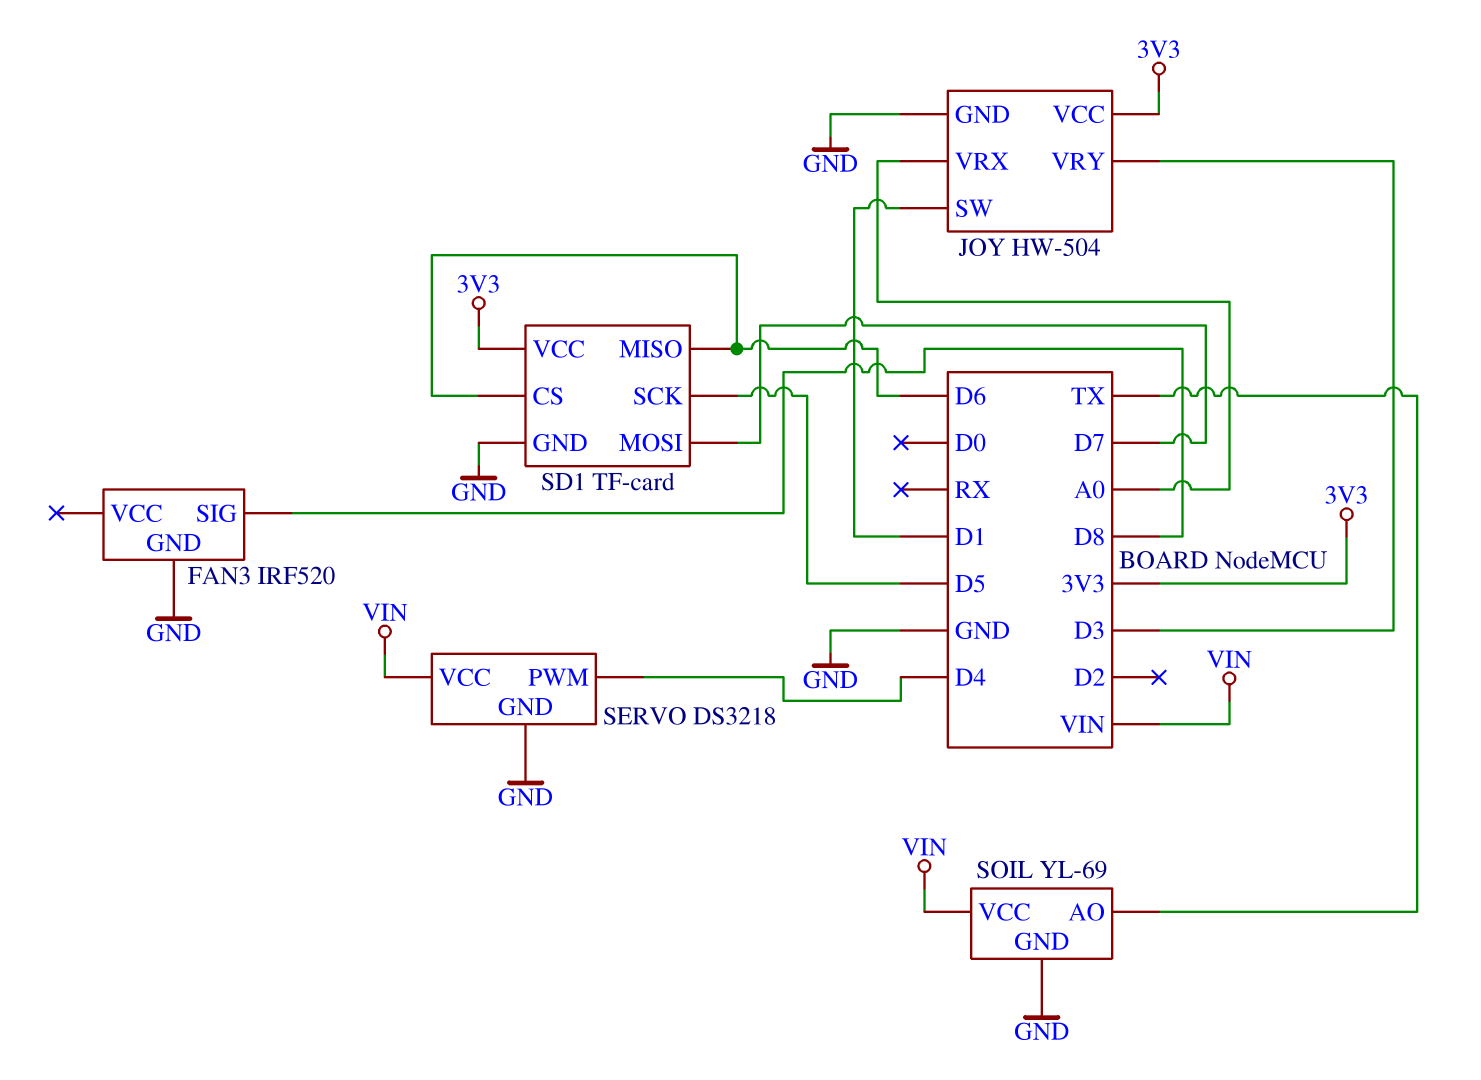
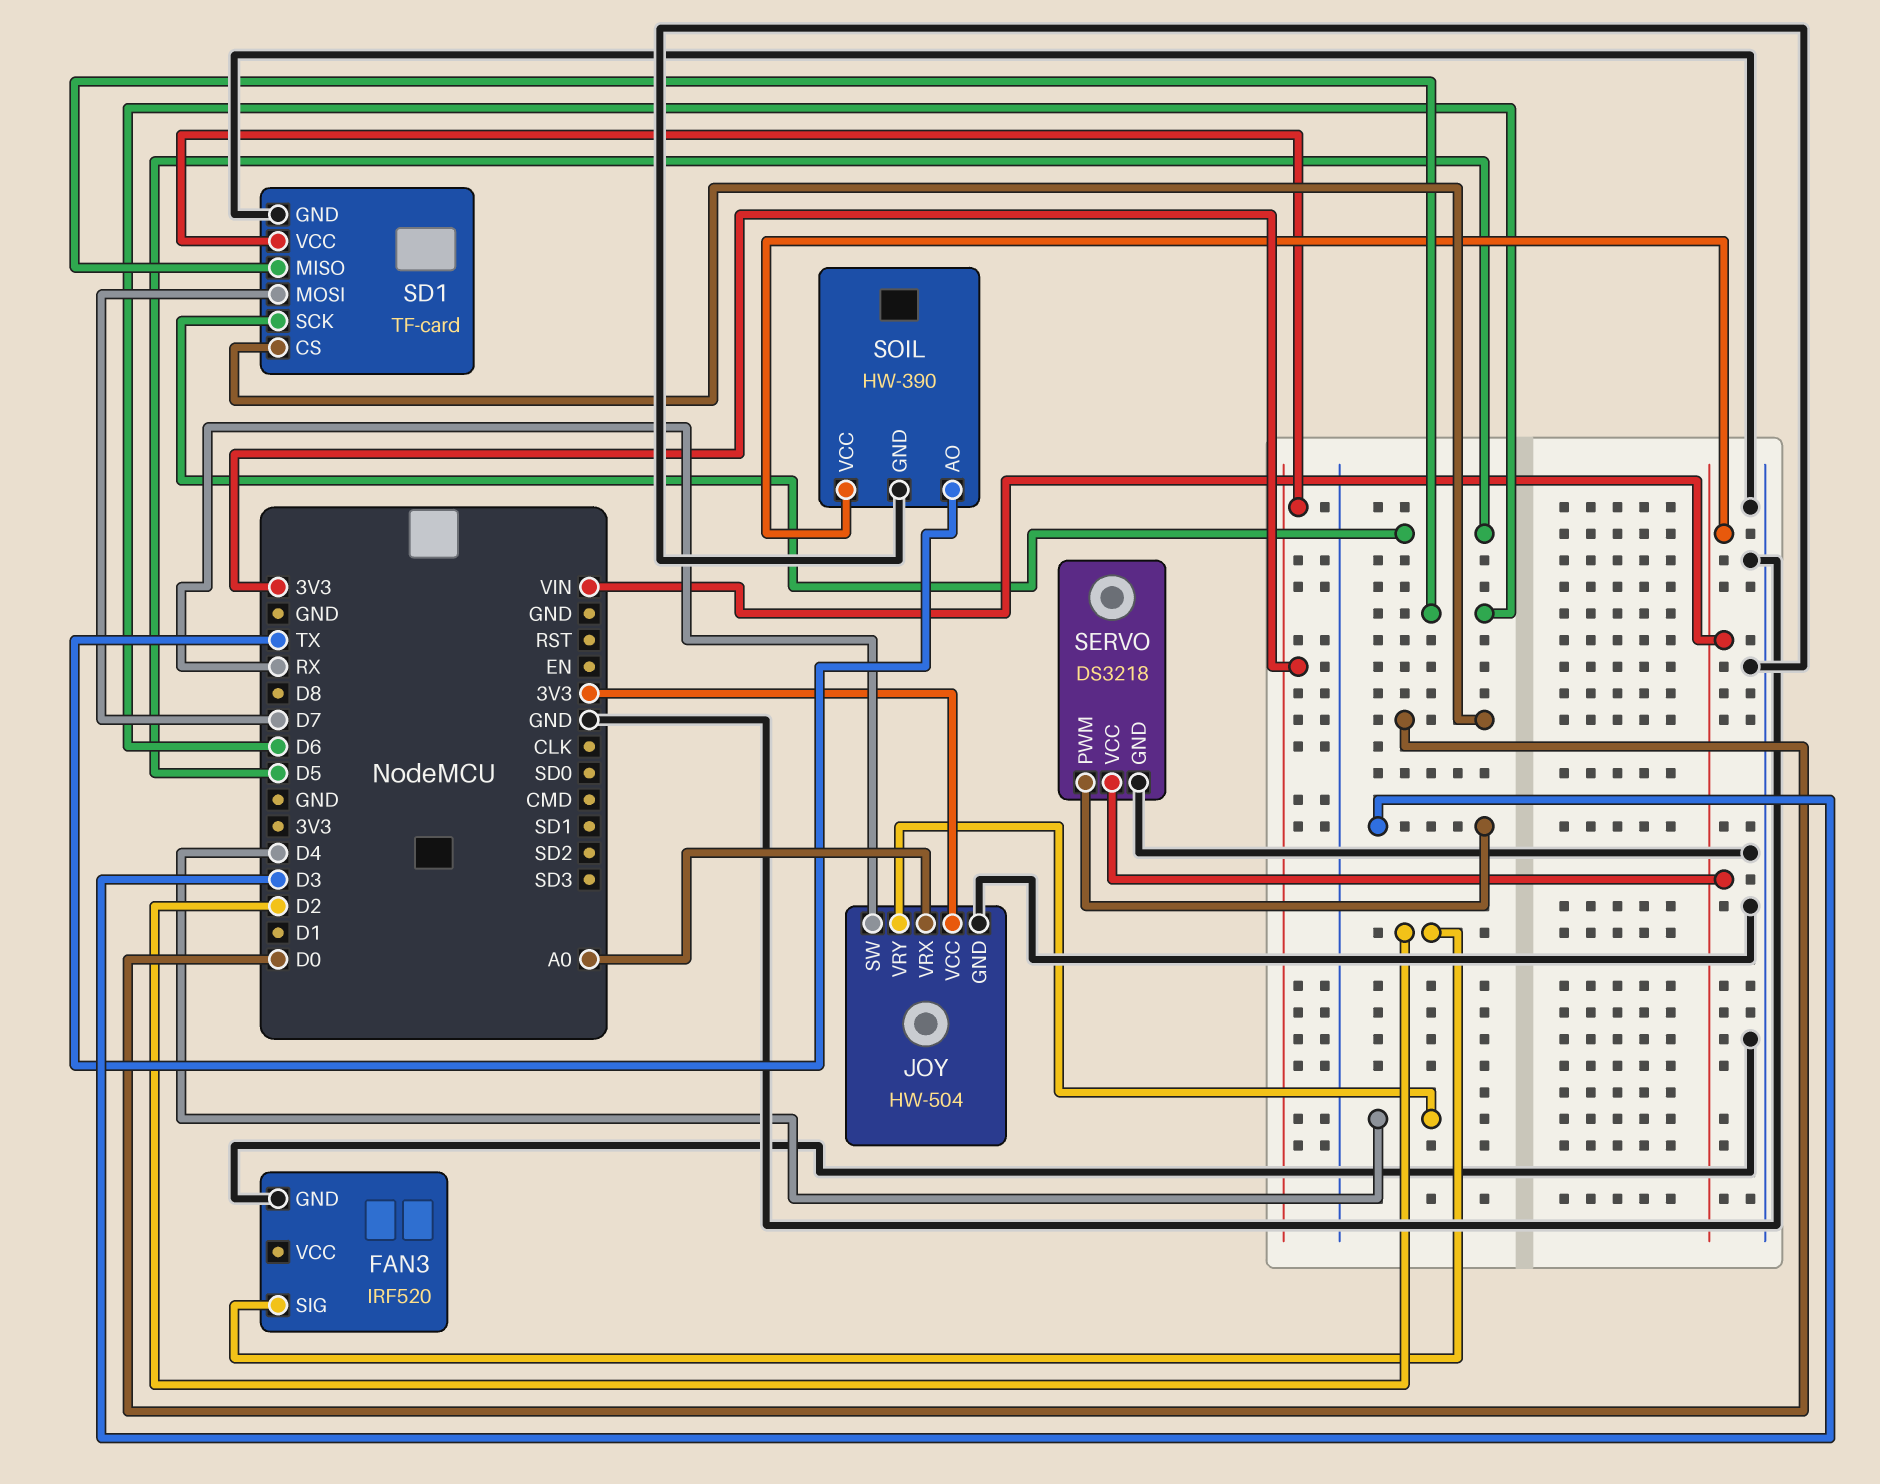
FAN3 pin SIG: D8 -> D2
JOY pin SW: D1 -> RX
JOY pin VRY: D3 -> D4
SD1 pin CS: D6 -> D0
SERVO pin PWM: D4 -> D3
SOIL: YL-69 -> HW-390

